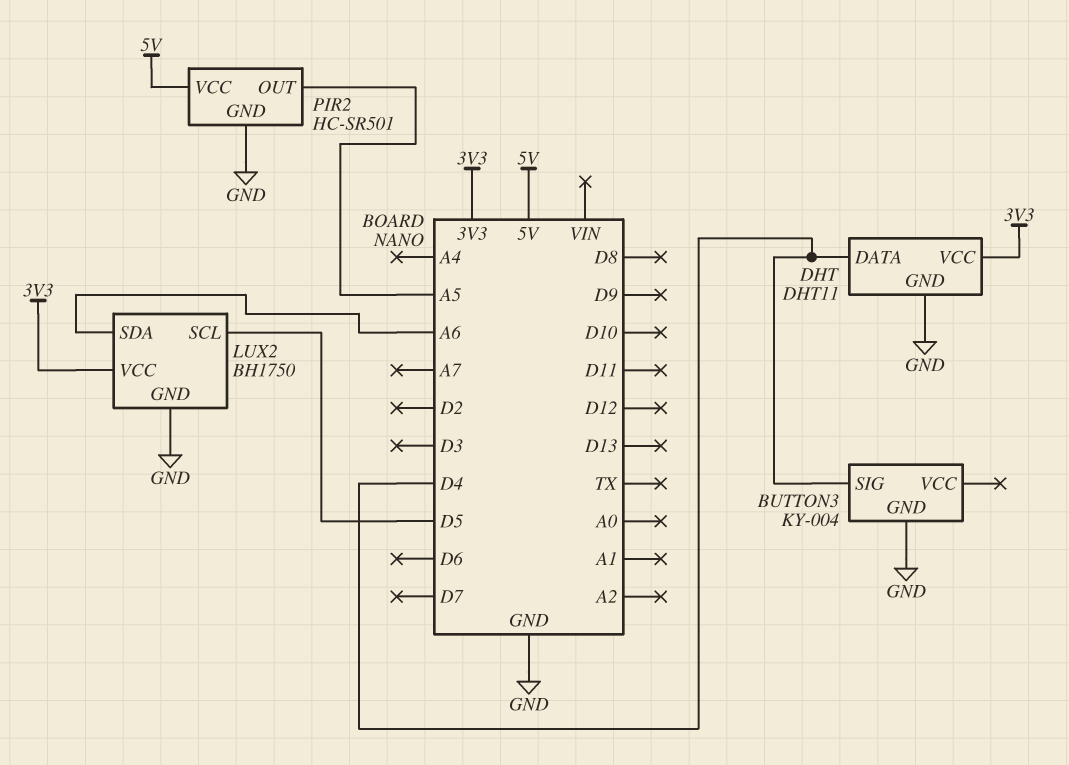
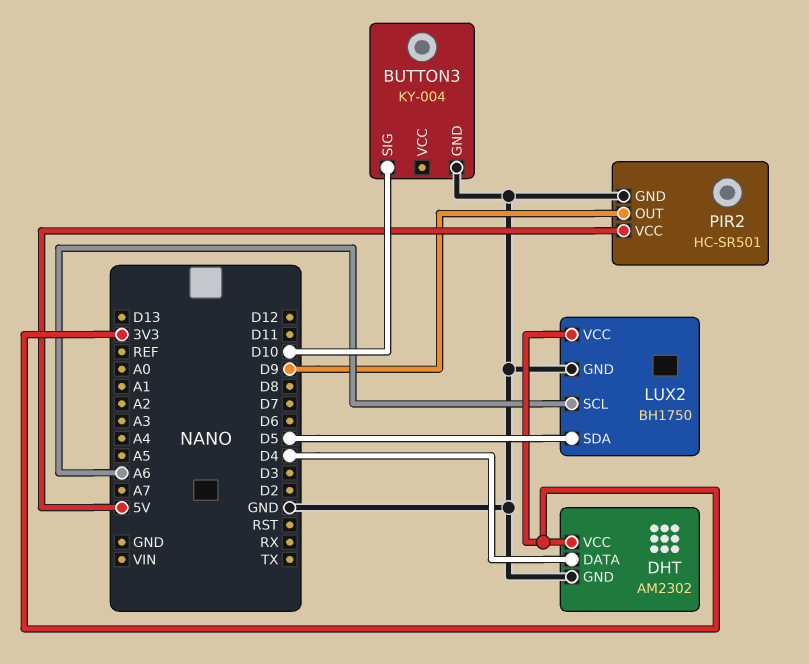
BUTTON3 pin SIG: D4 -> D10
DHT: DHT11 -> AM2302
LUX2 pin SCL: D5 -> A6
LUX2 pin SDA: A6 -> D5
PIR2 pin OUT: A5 -> D9

